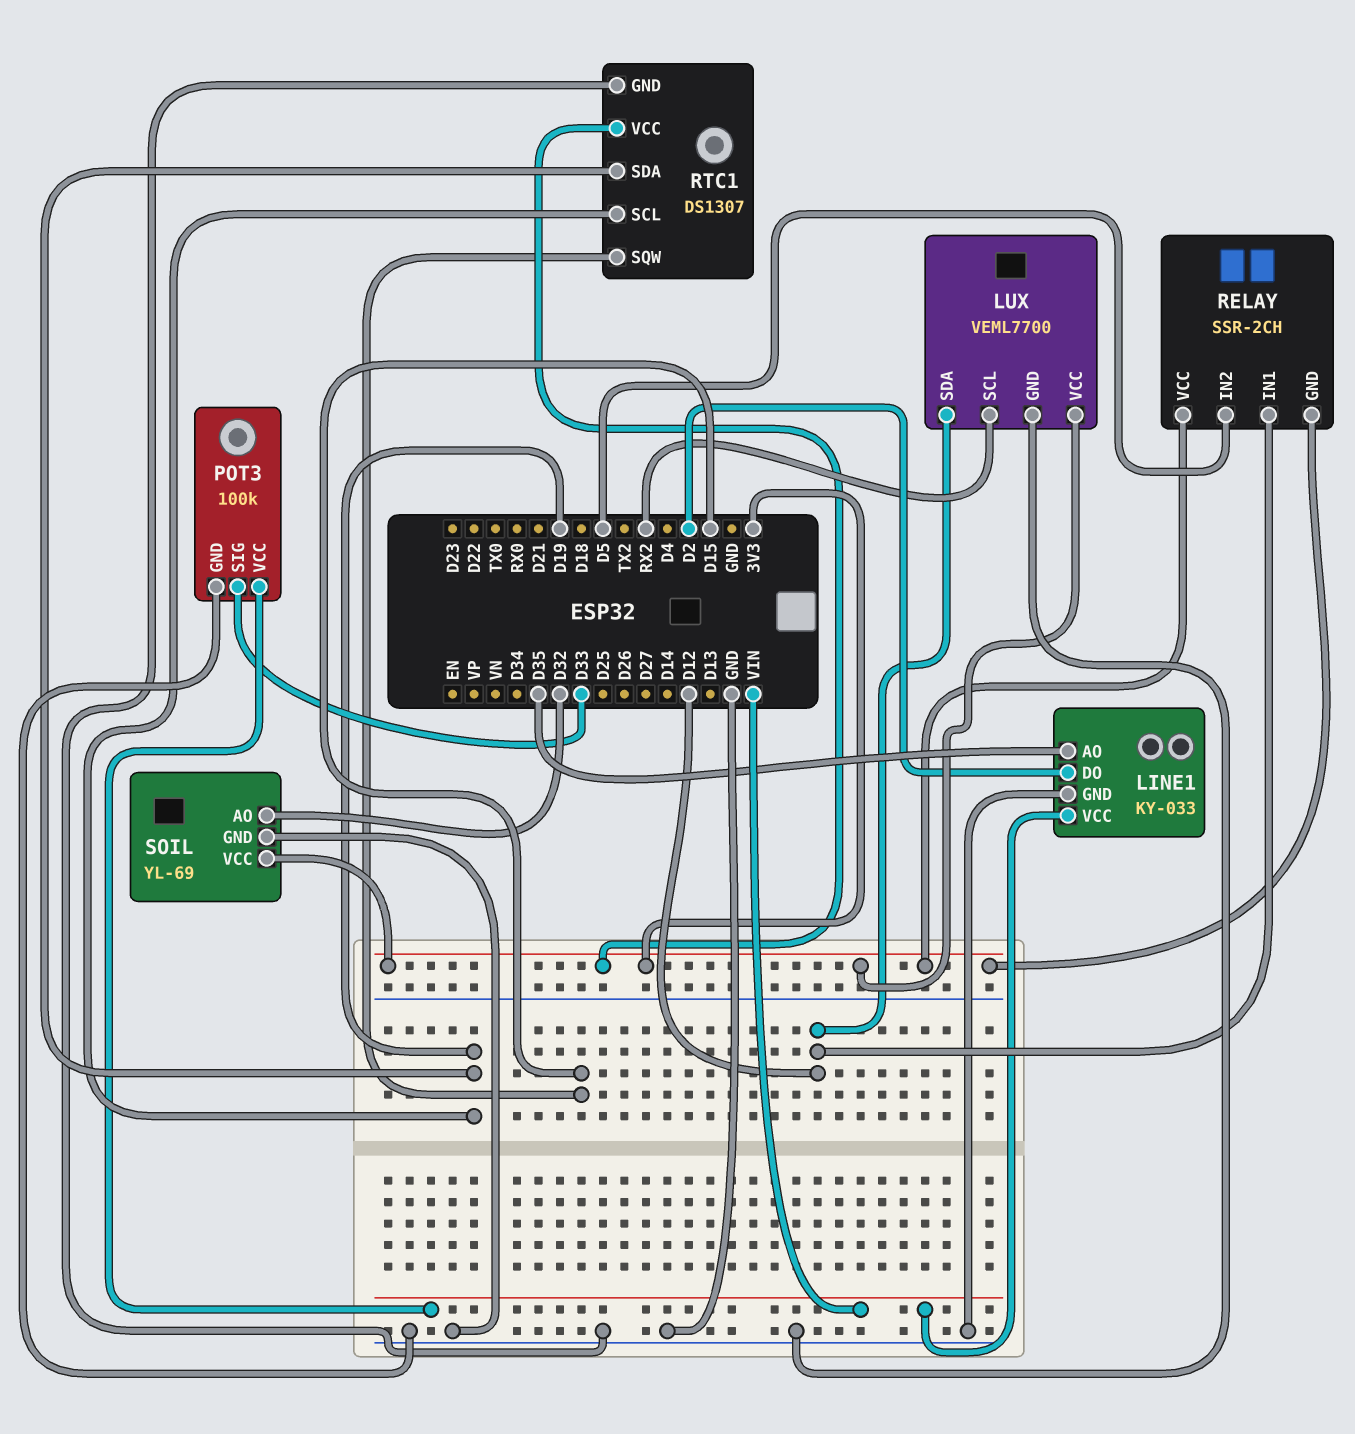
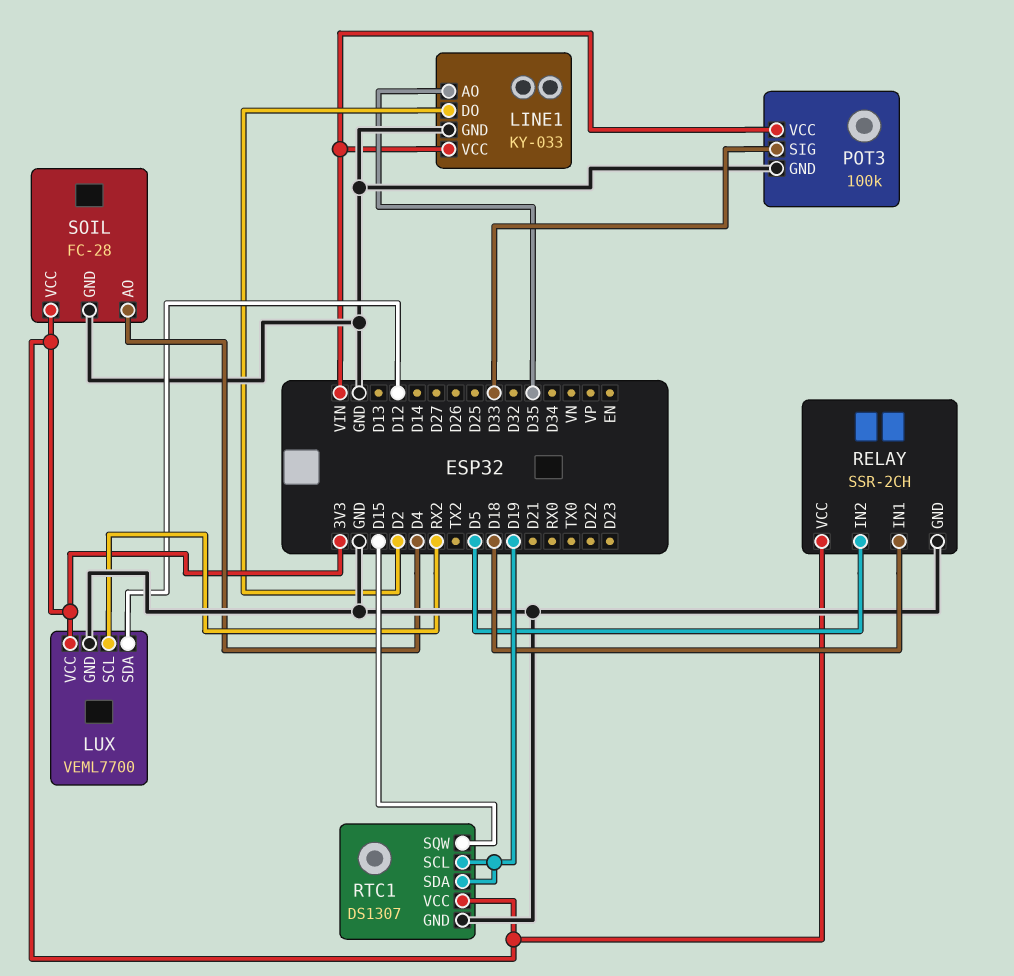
RELAY pin GND: 3V3 -> GND
RELAY pin IN1: D12 -> D18
SOIL: YL-69 -> FC-28
SOIL pin AO: D32 -> D4

